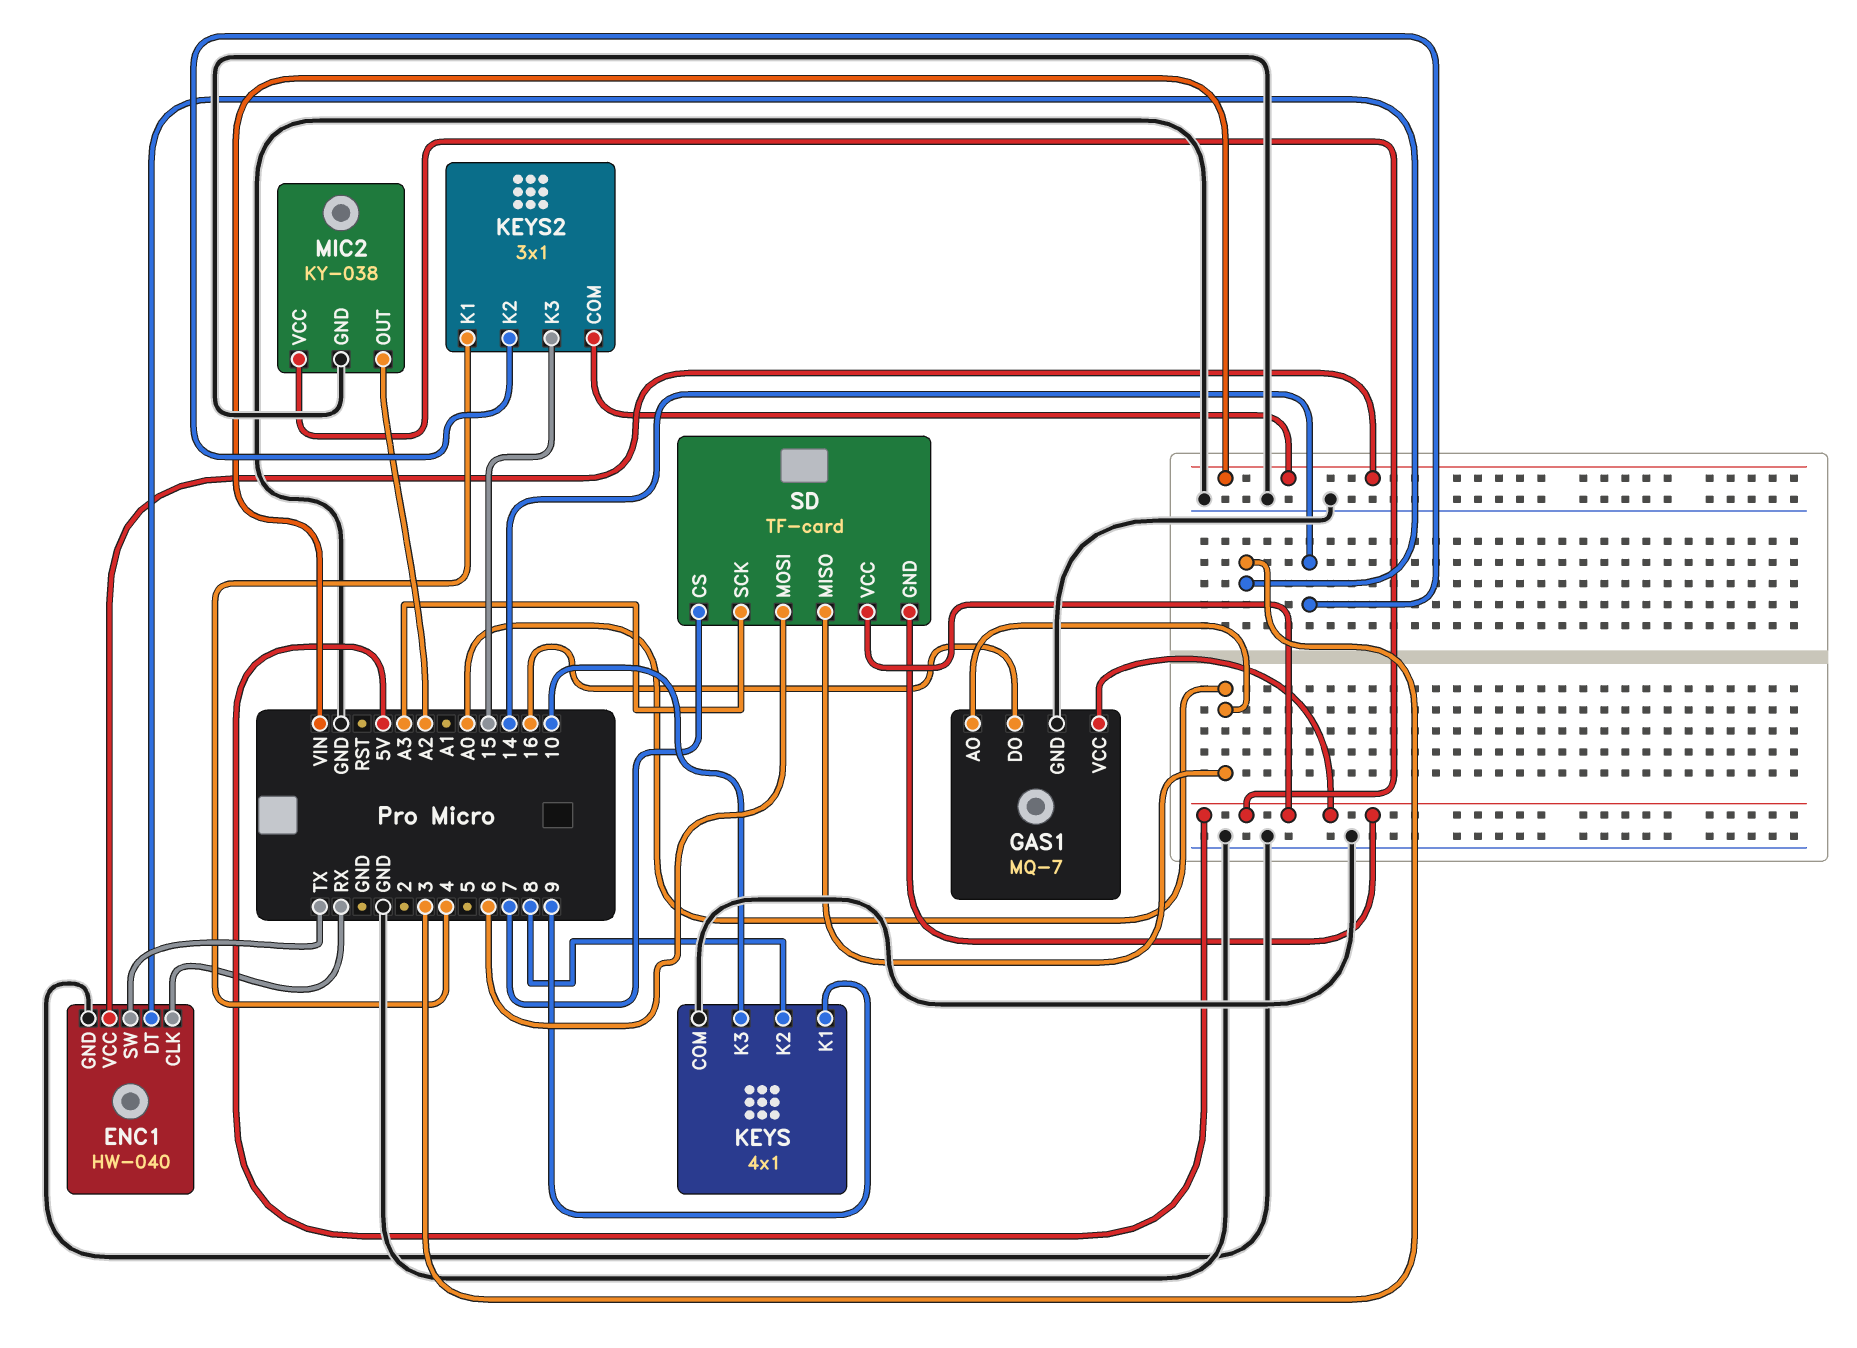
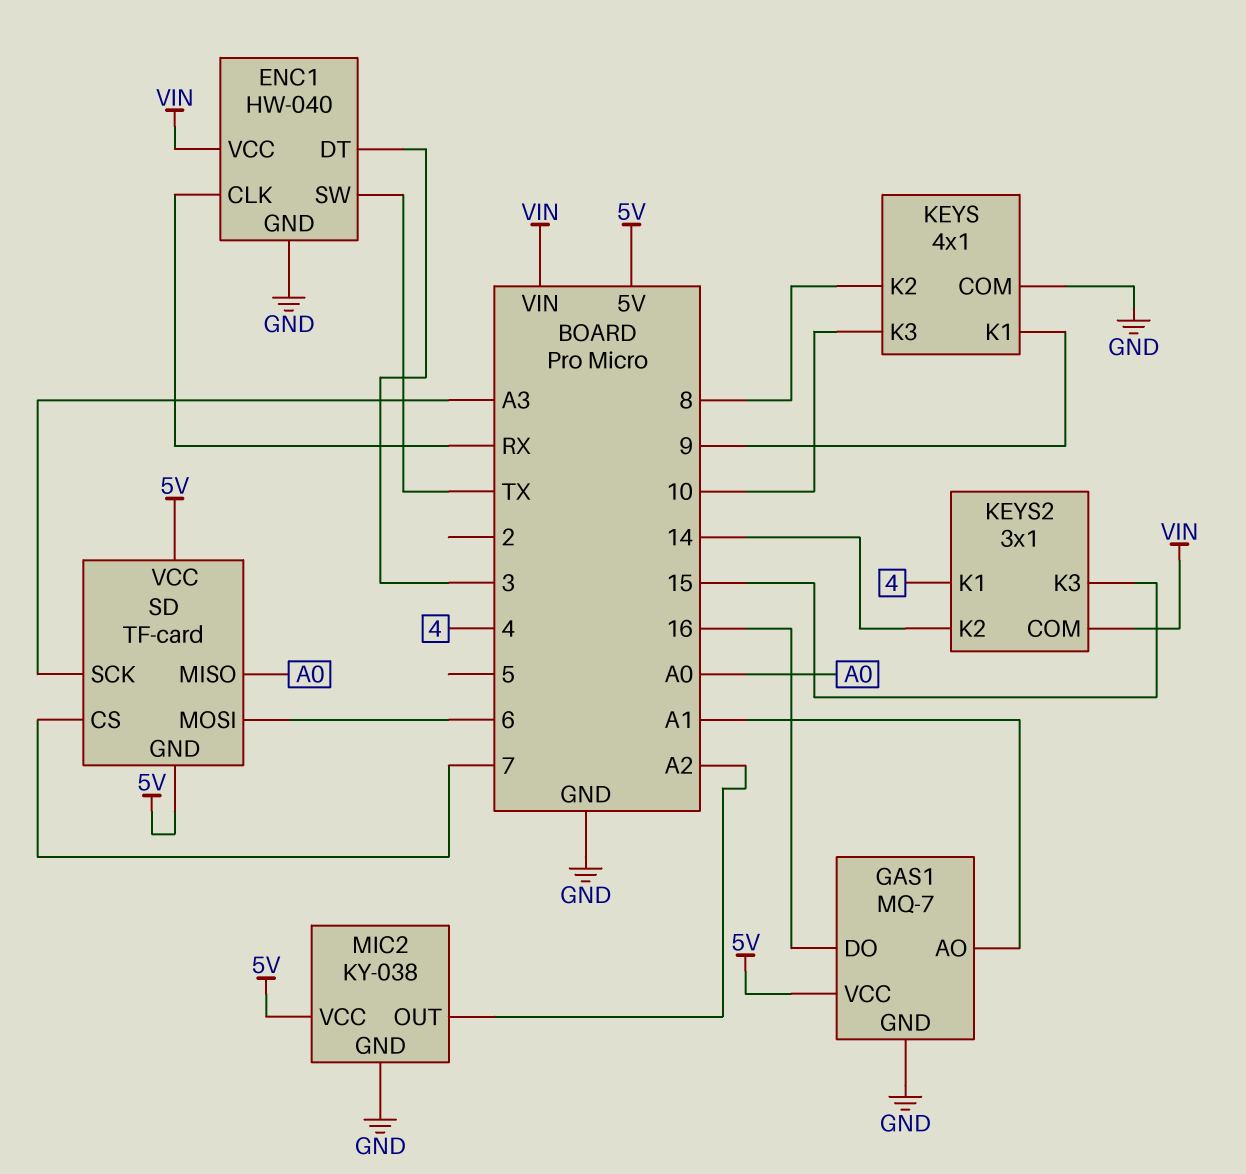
GAS1 pin AO: A0 -> A1

